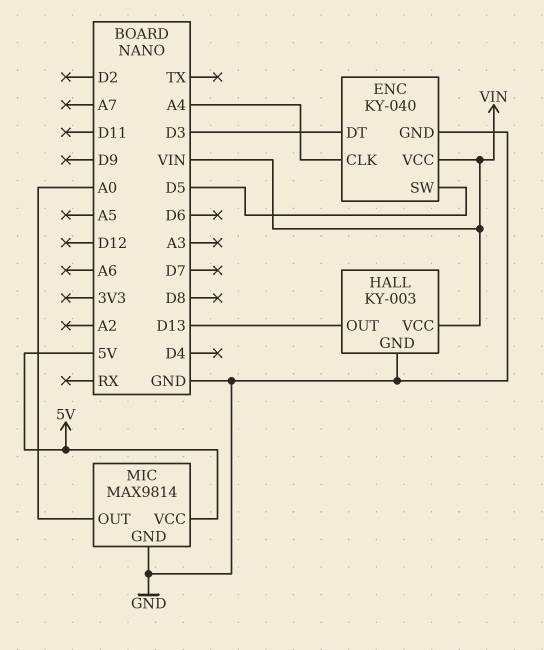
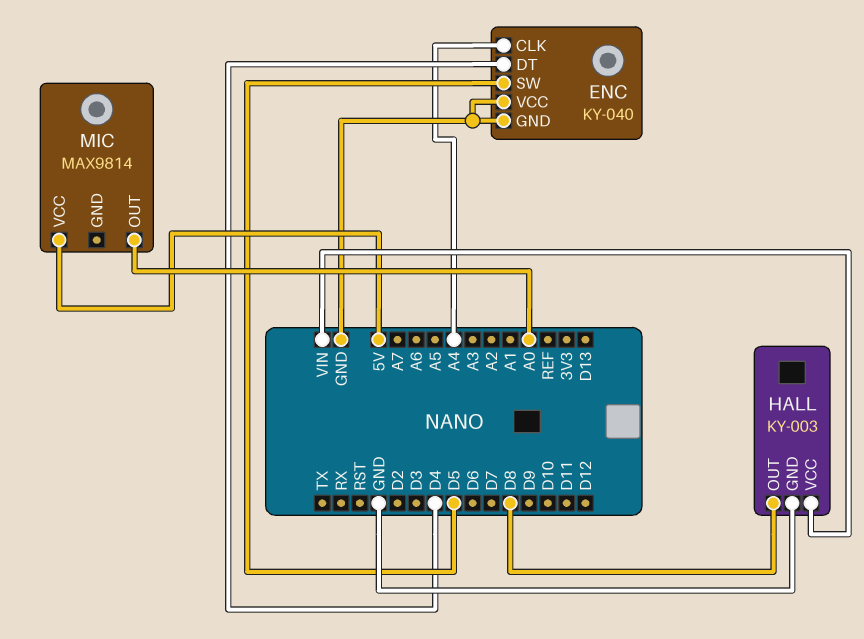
ENC pin DT: D3 -> D4
ENC pin VCC: VIN -> GND
HALL pin OUT: D13 -> D8
MIC pin GND: GND -> none

